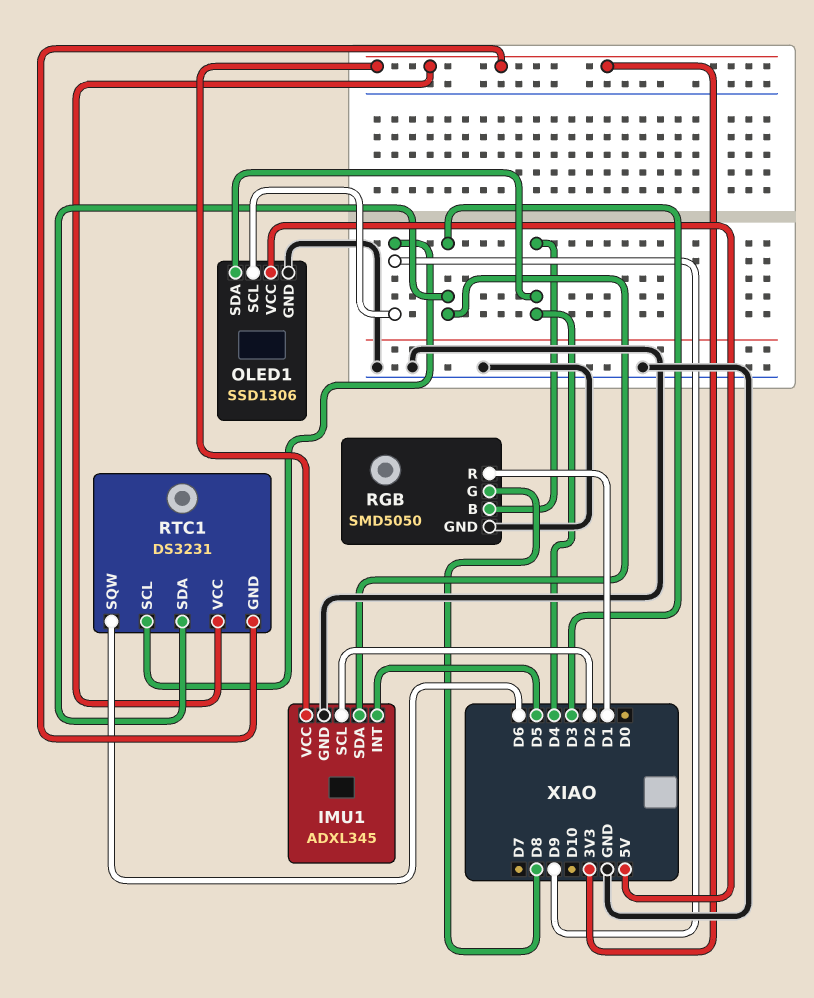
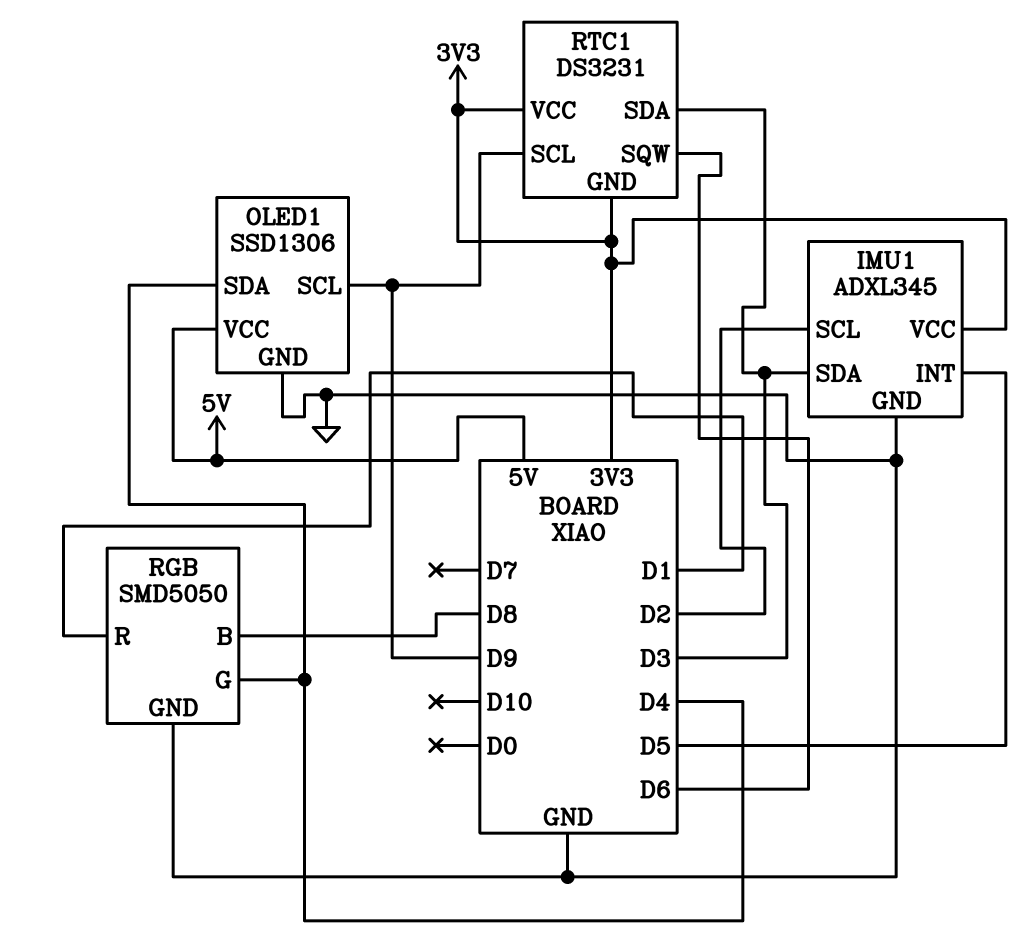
RGB pin B: D4 -> D8
RGB pin G: D8 -> D4

